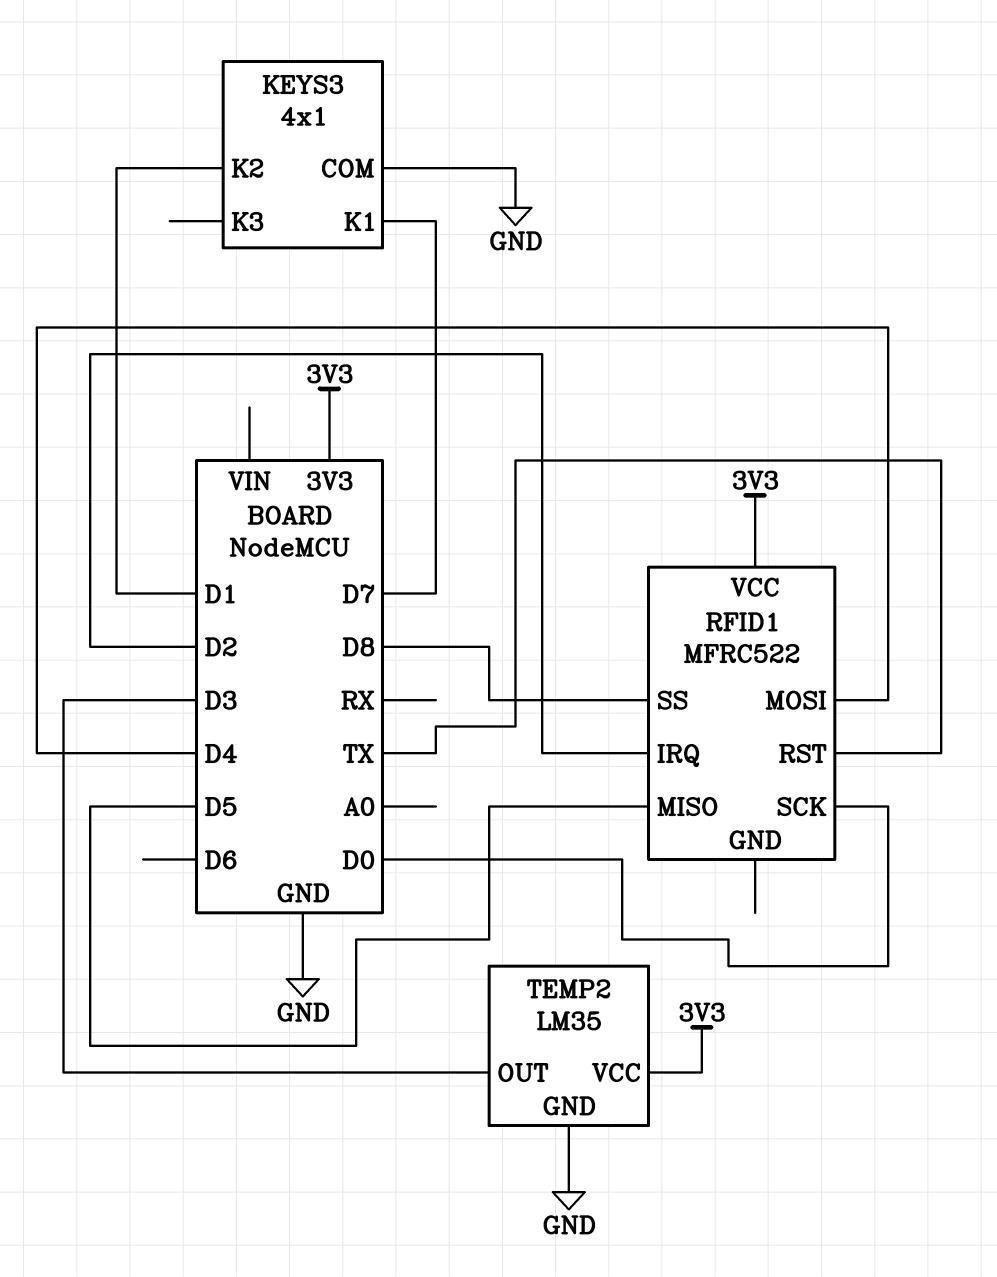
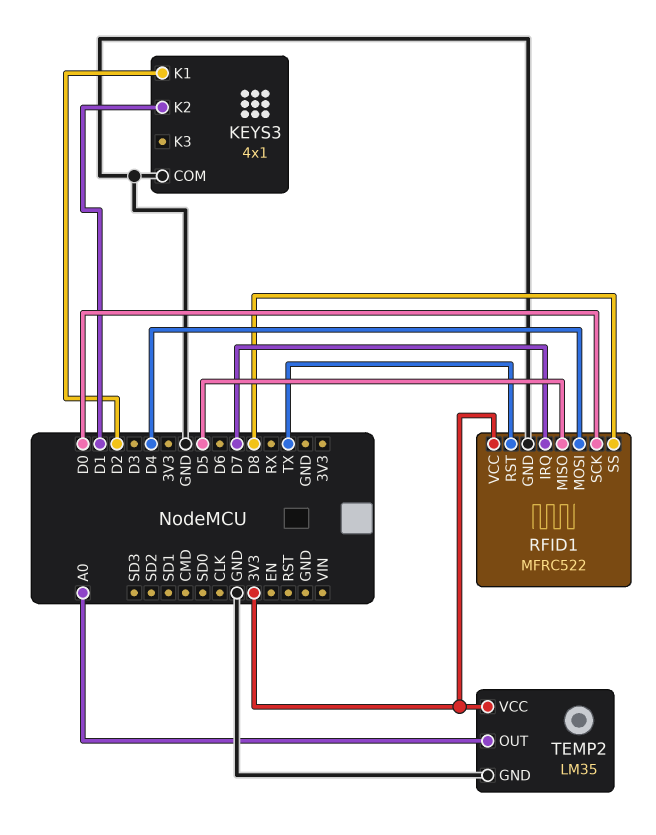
KEYS3 pin K1: D7 -> D2
RFID1 pin GND: none -> GND
RFID1 pin IRQ: D2 -> D7
TEMP2 pin OUT: D3 -> A0

